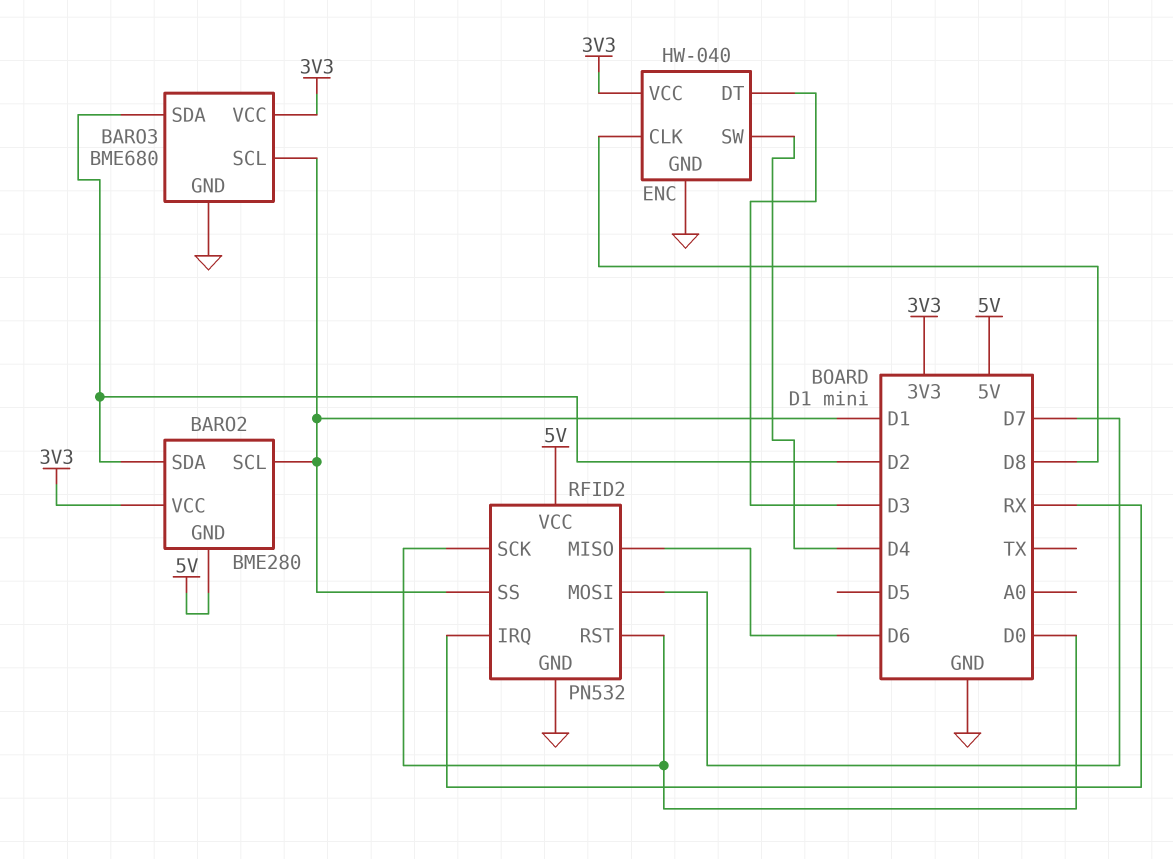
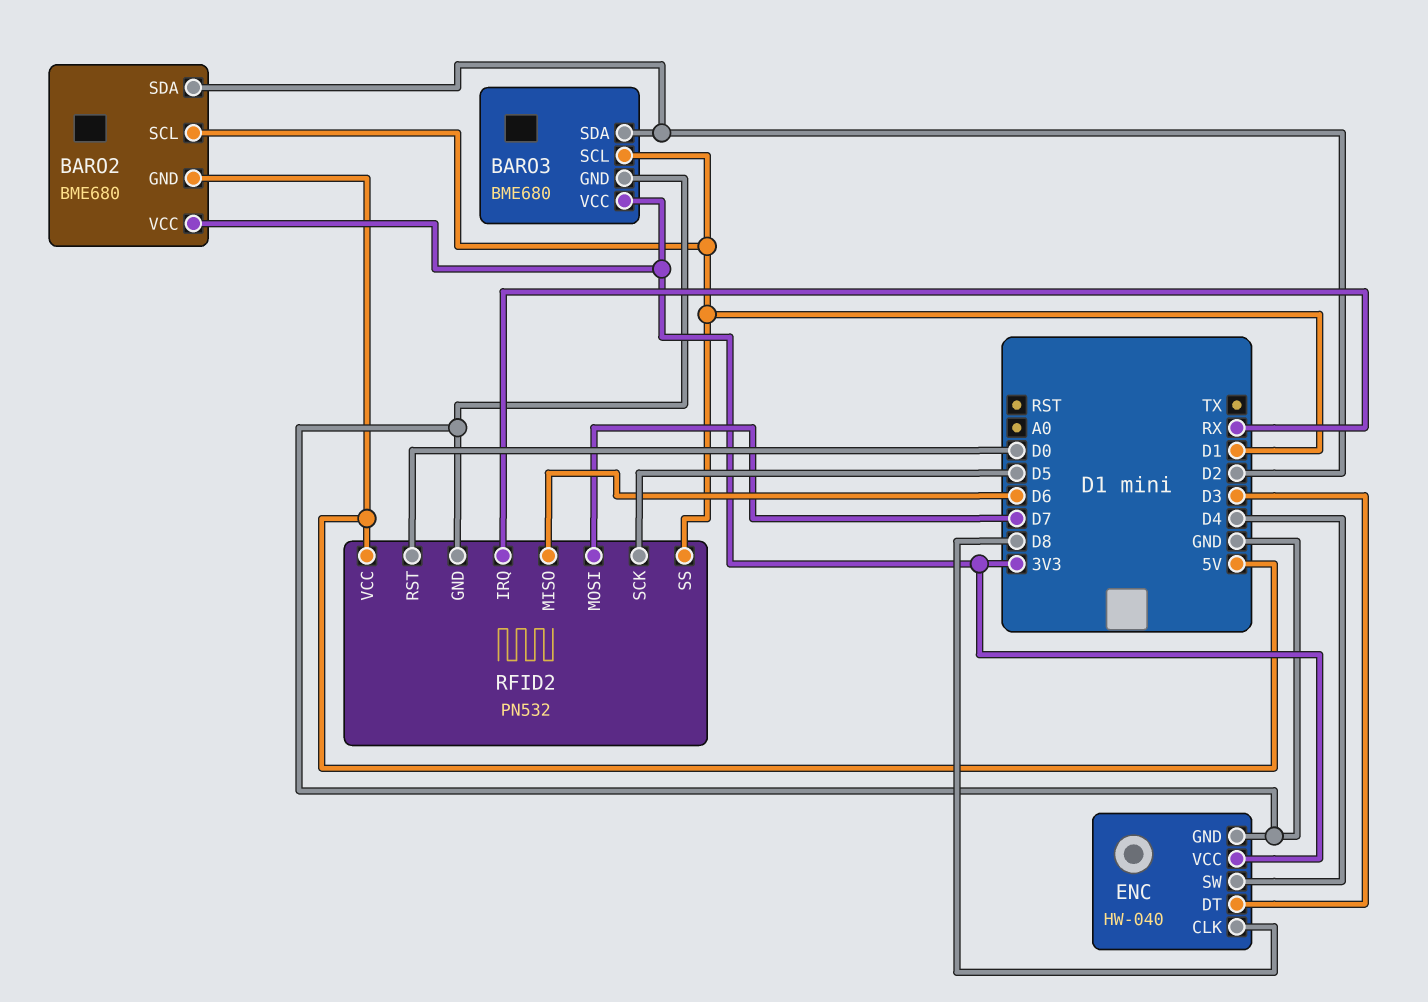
BARO2: BME280 -> BME680
RFID2 pin SCK: D0 -> D5

